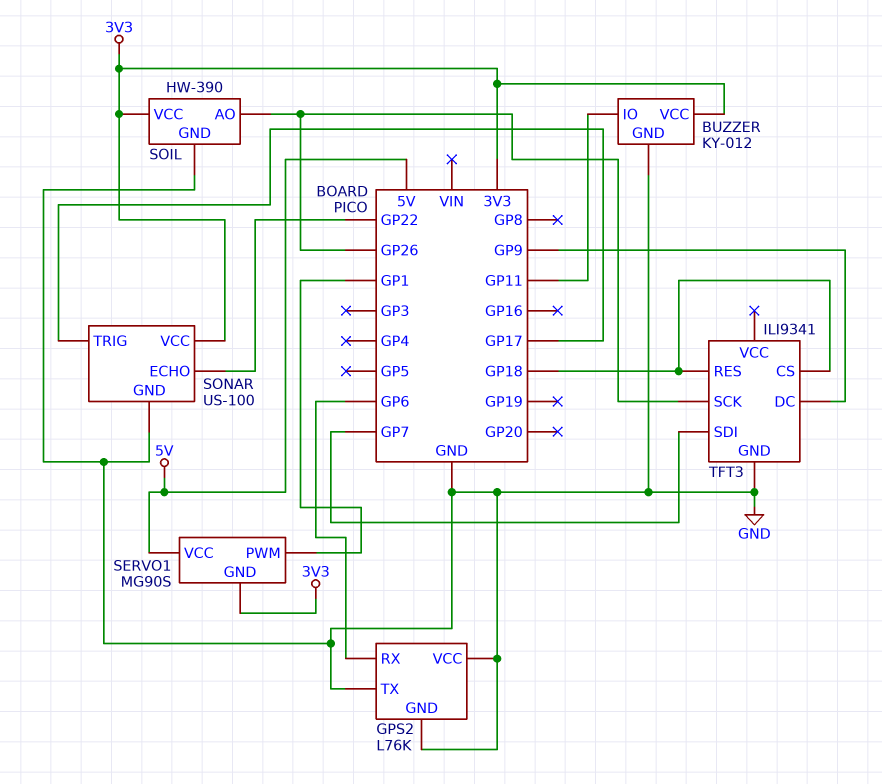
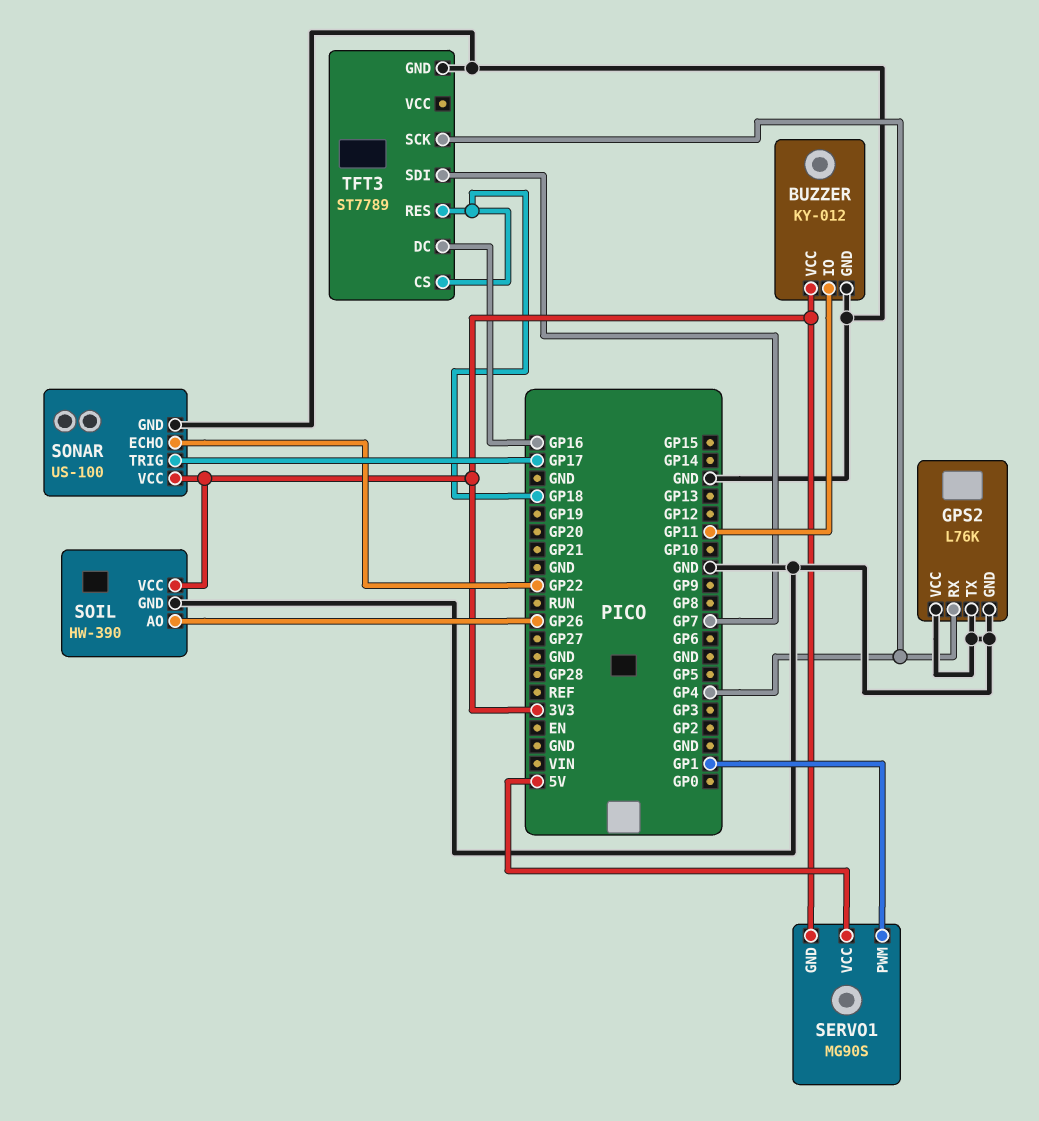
GPS2 pin RX: GP6 -> GP4
TFT3: ILI9341 -> ST7789
TFT3 pin DC: GP9 -> GP16
TFT3 pin SCK: GP26 -> GP4

